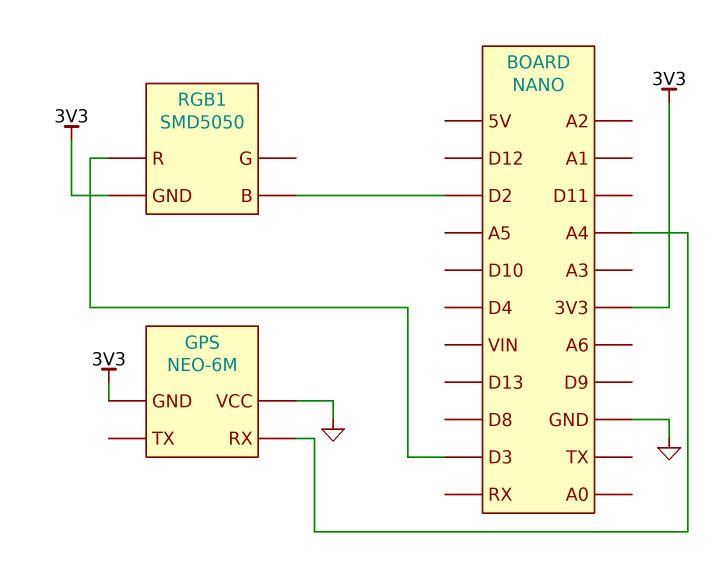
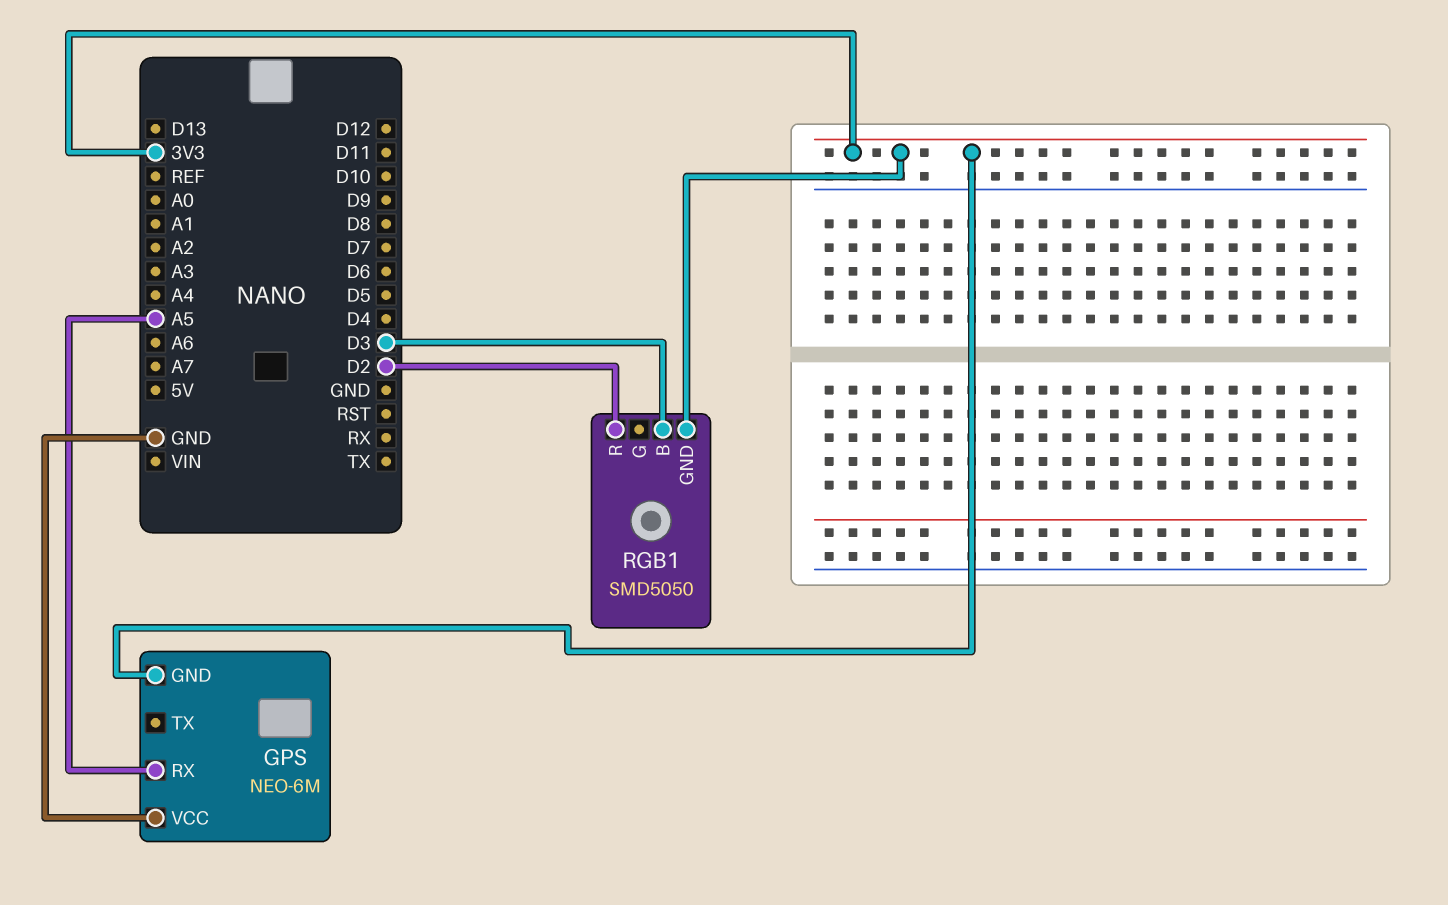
GPS pin RX: A4 -> A5
RGB1 pin B: D2 -> D3
RGB1 pin R: D3 -> D2

